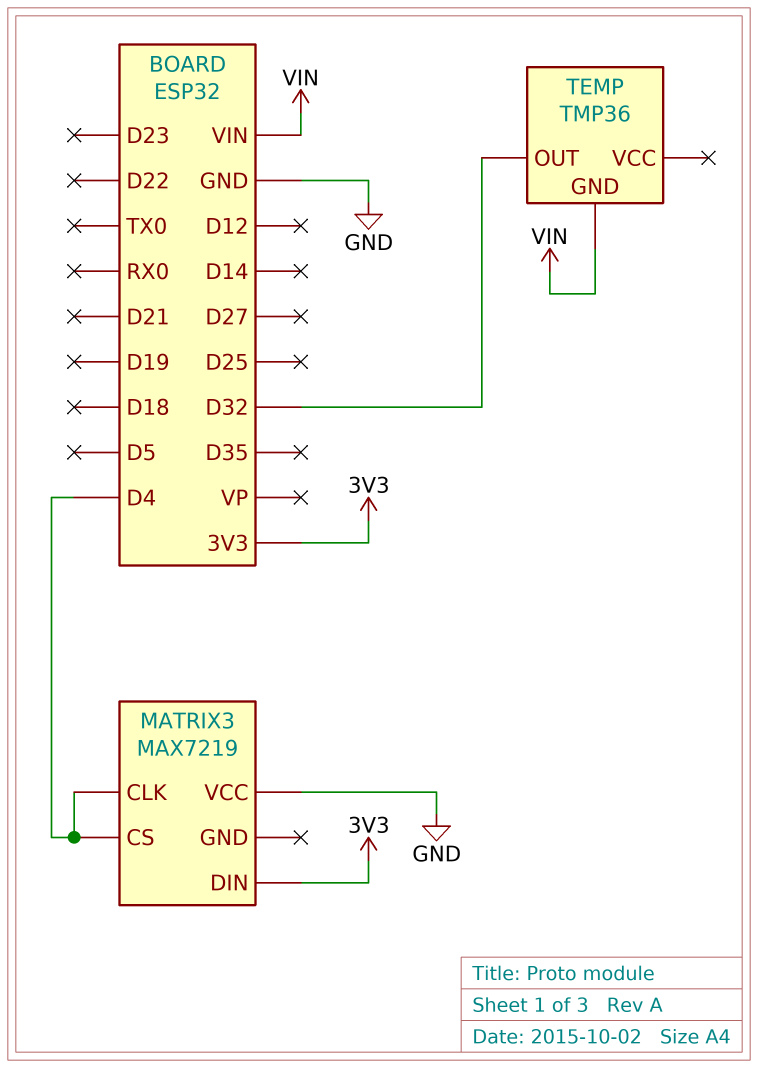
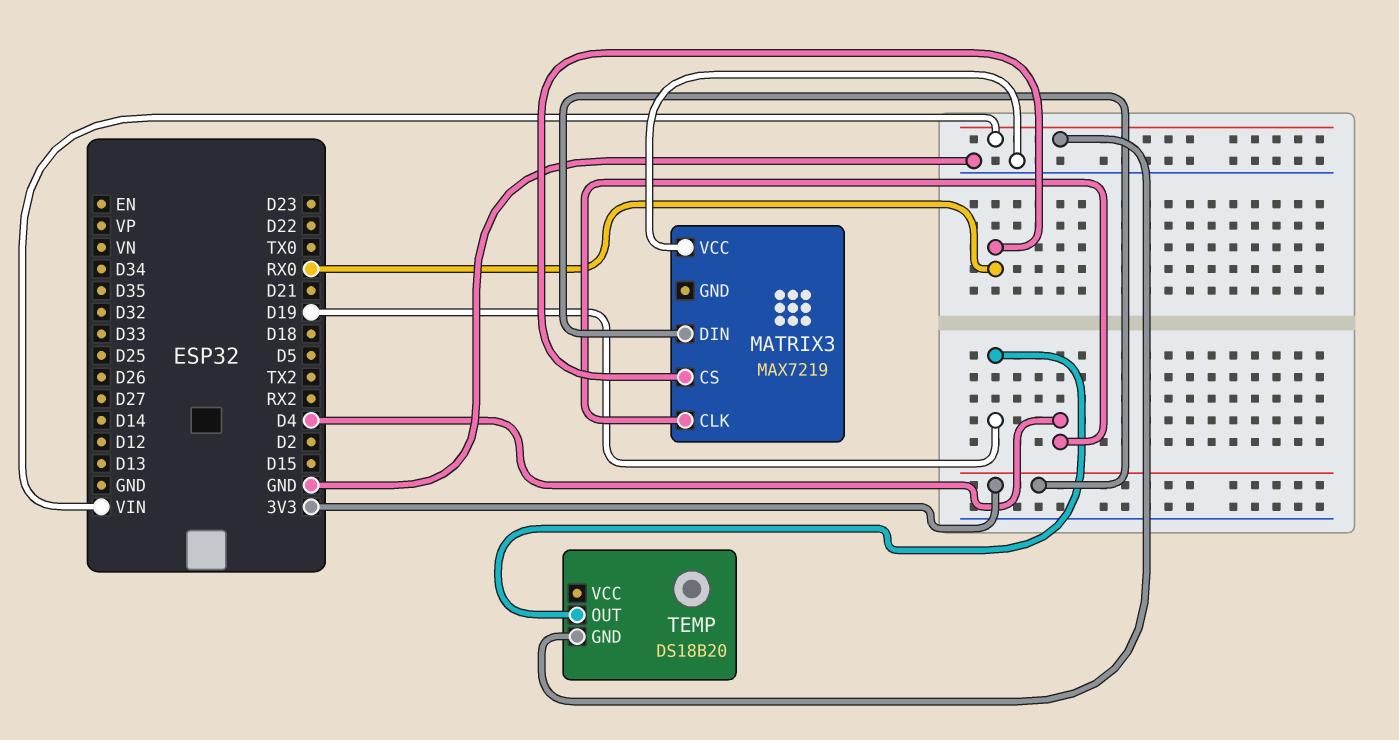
MATRIX3 pin CS: D4 -> RX0
TEMP: TMP36 -> DS18B20
TEMP pin OUT: D32 -> D19

